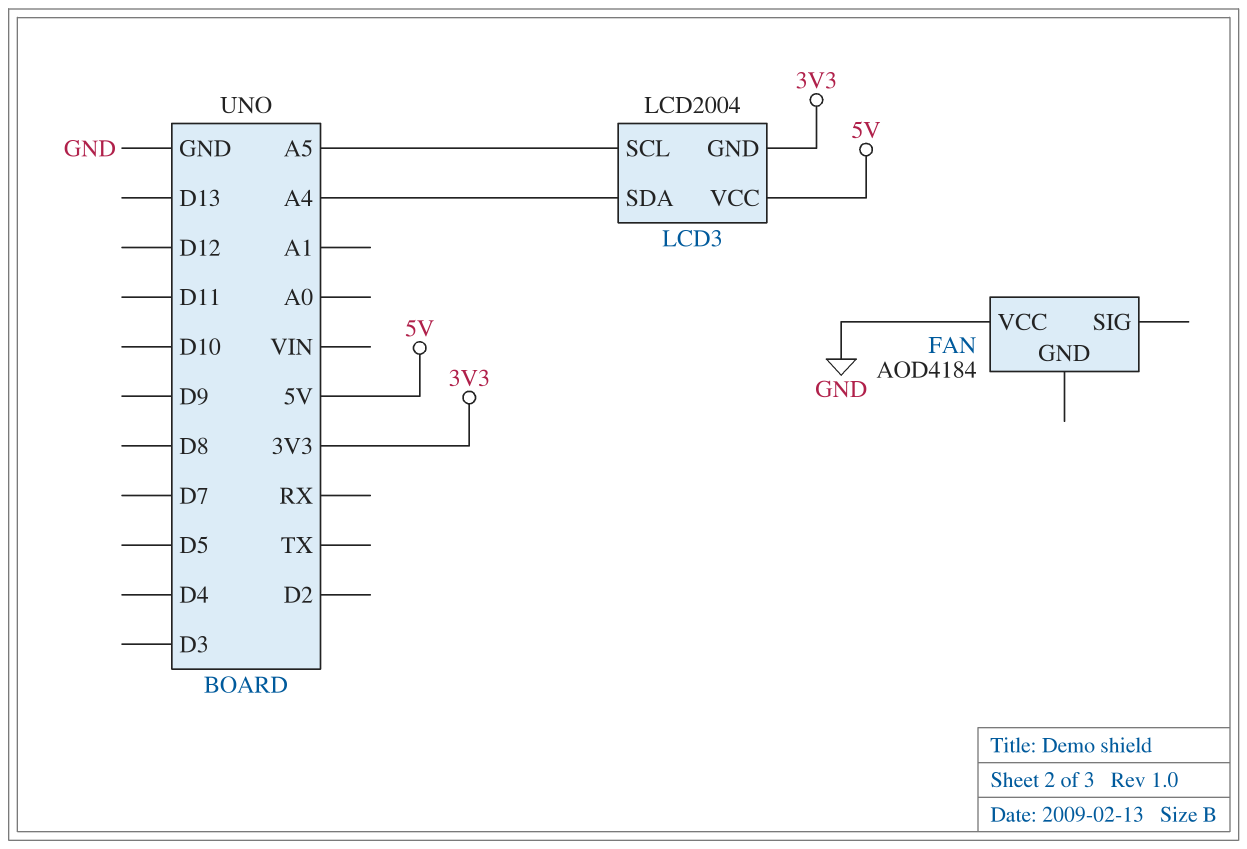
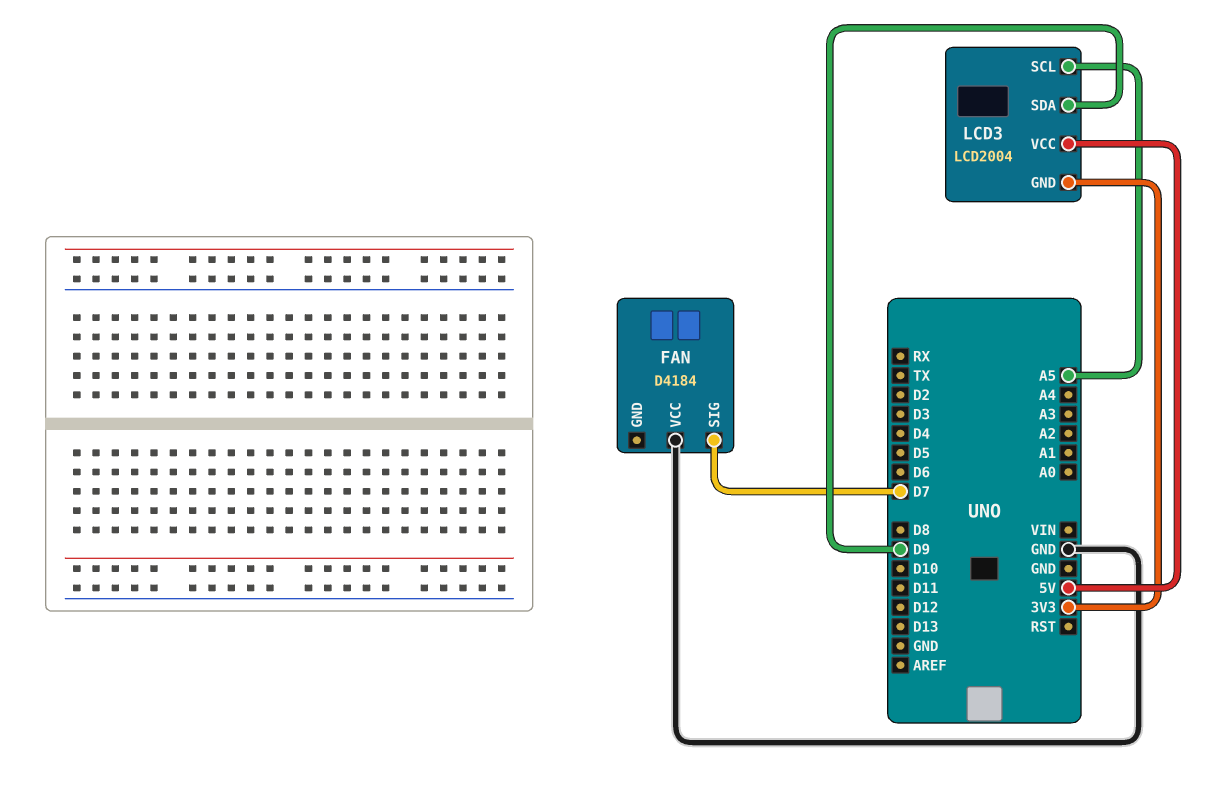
FAN: AOD4184 -> D4184
FAN pin SIG: none -> D7
LCD3 pin SDA: A4 -> D9

